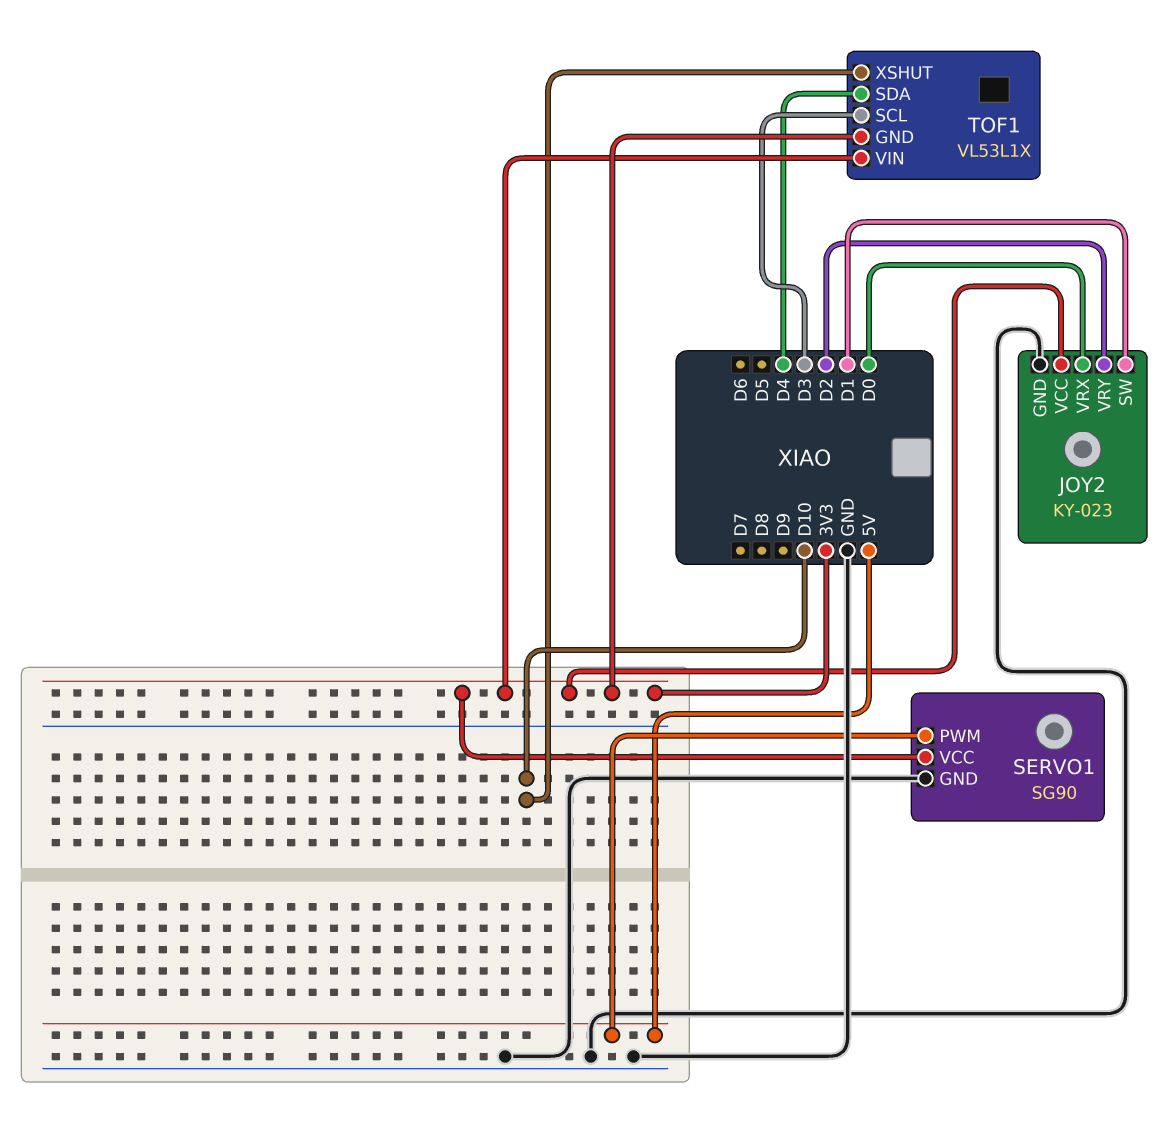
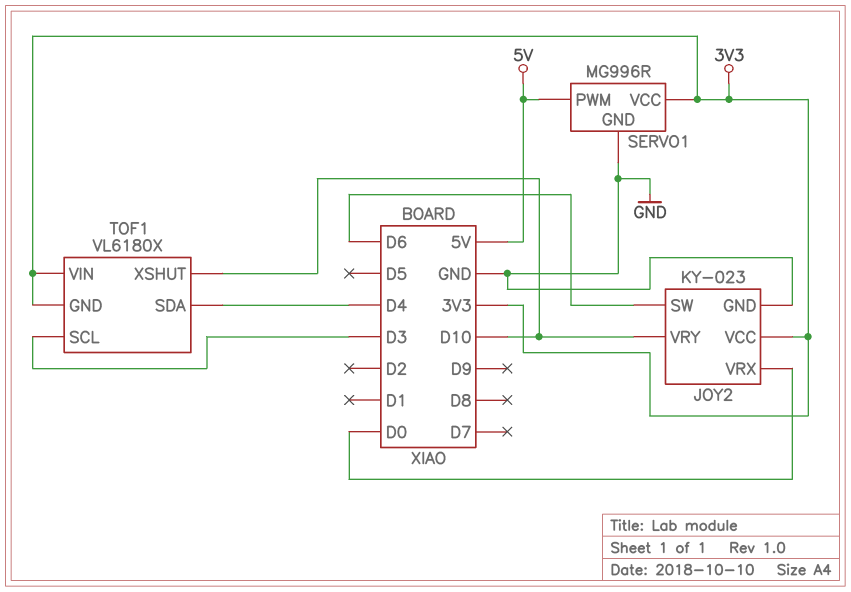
JOY2 pin SW: D1 -> D6
JOY2 pin VRY: D2 -> D10
SERVO1: SG90 -> MG996R
TOF1: VL53L1X -> VL6180X

